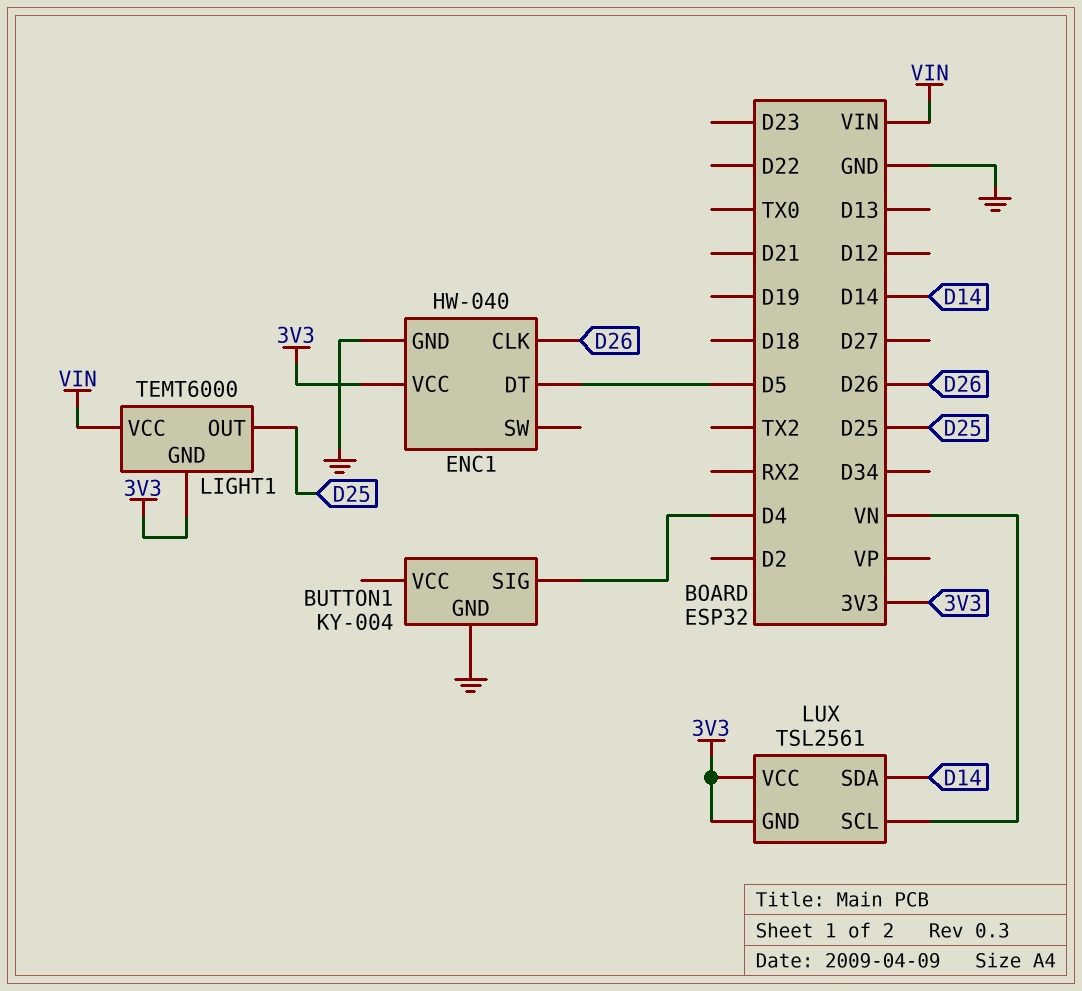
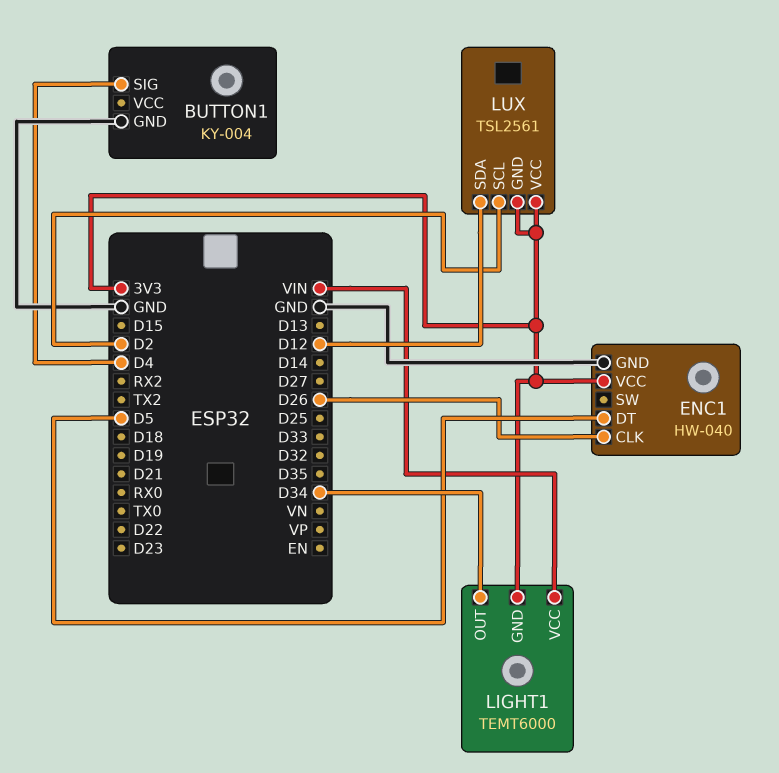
LIGHT1 pin OUT: D25 -> D34
LUX pin SCL: VN -> D2
LUX pin SDA: D14 -> D12

